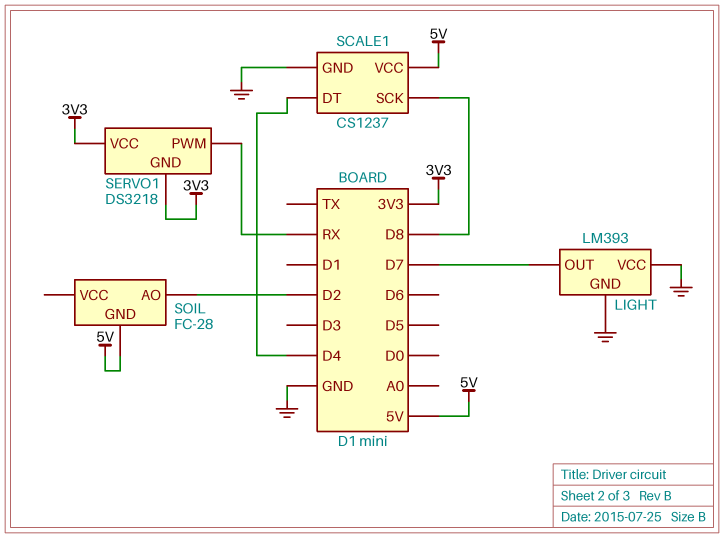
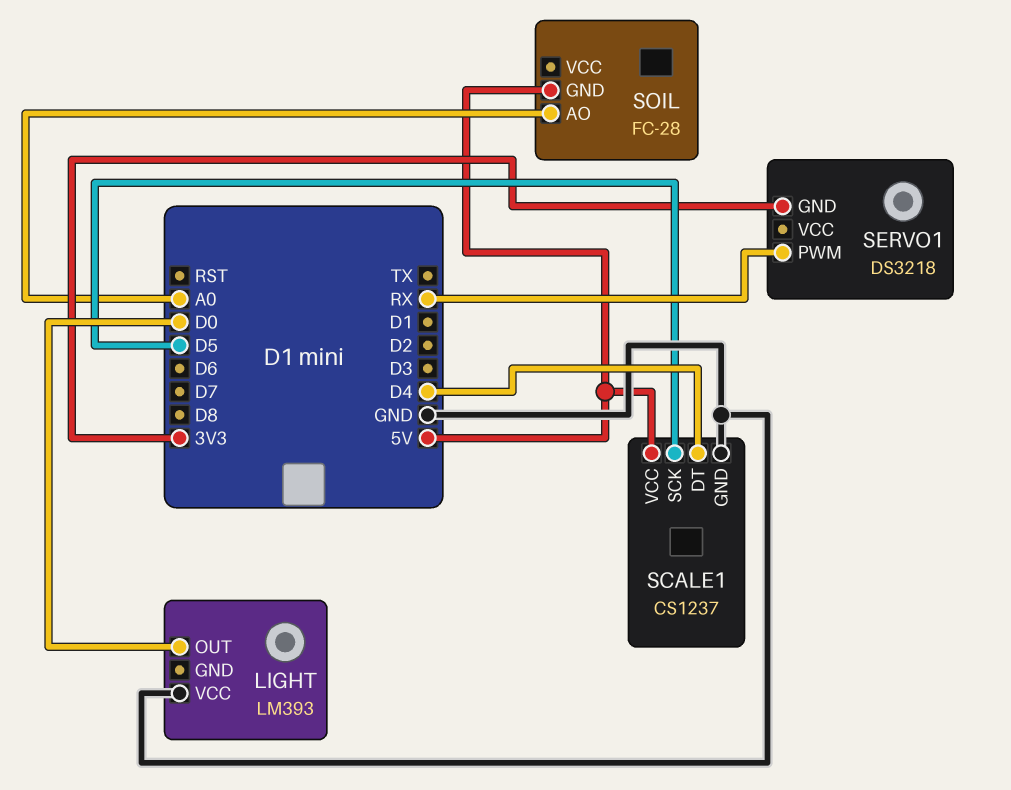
LIGHT pin GND: GND -> none
LIGHT pin OUT: D7 -> D0
SCALE1 pin SCK: D8 -> D5
SERVO1 pin VCC: 3V3 -> none
SOIL pin AO: D2 -> A0

